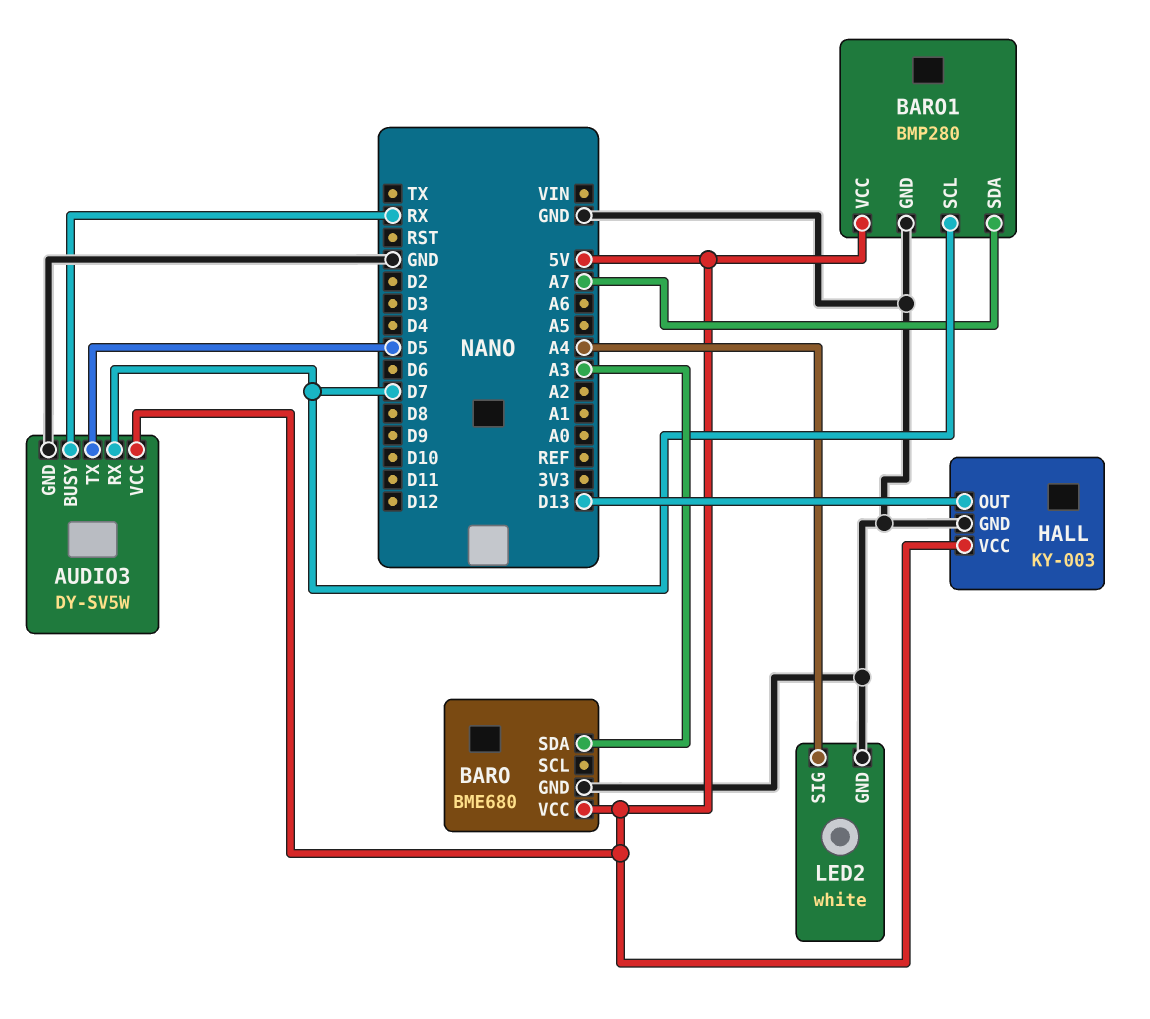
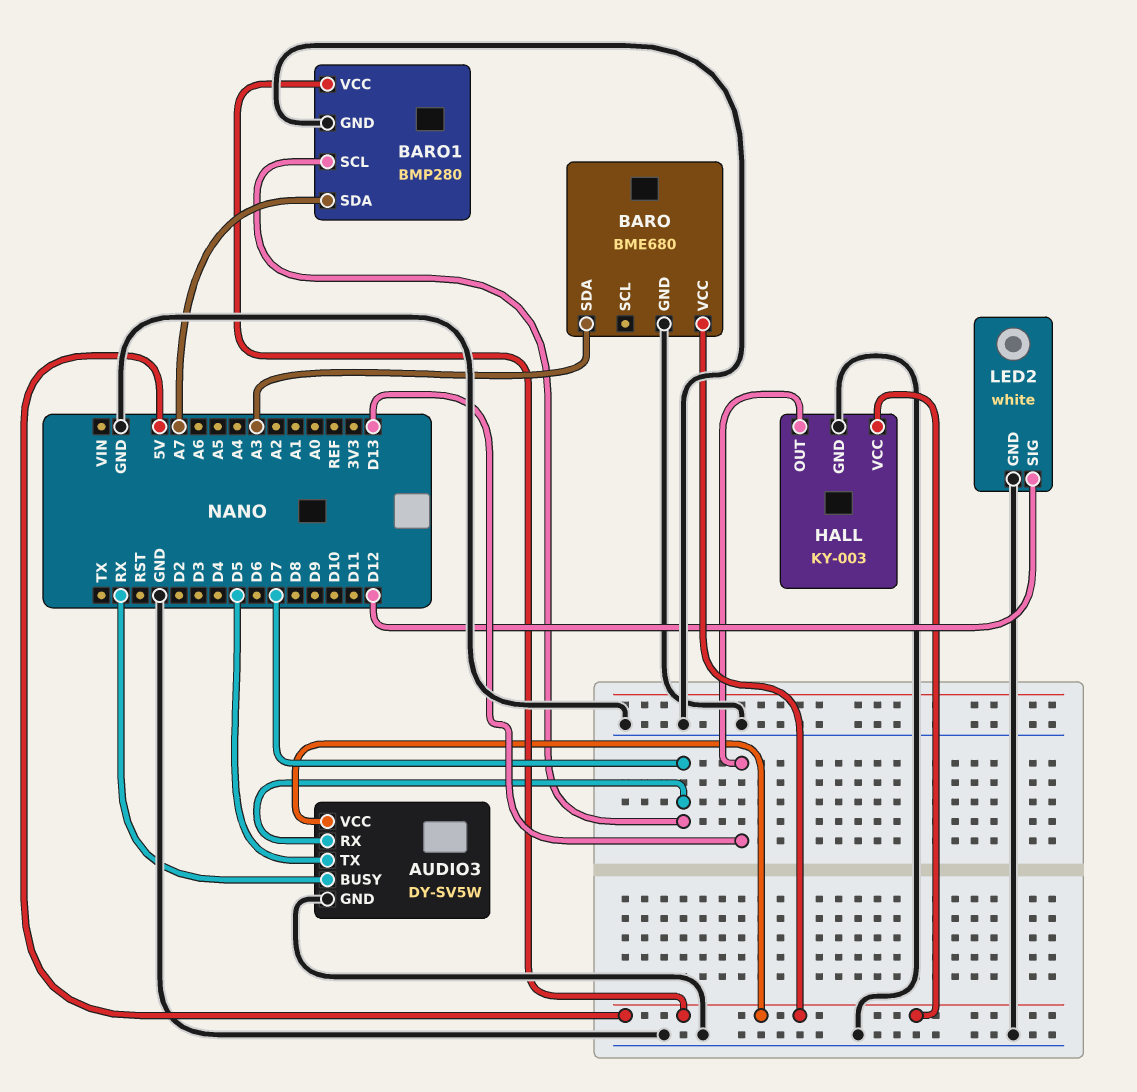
LED2 pin SIG: A4 -> D12

